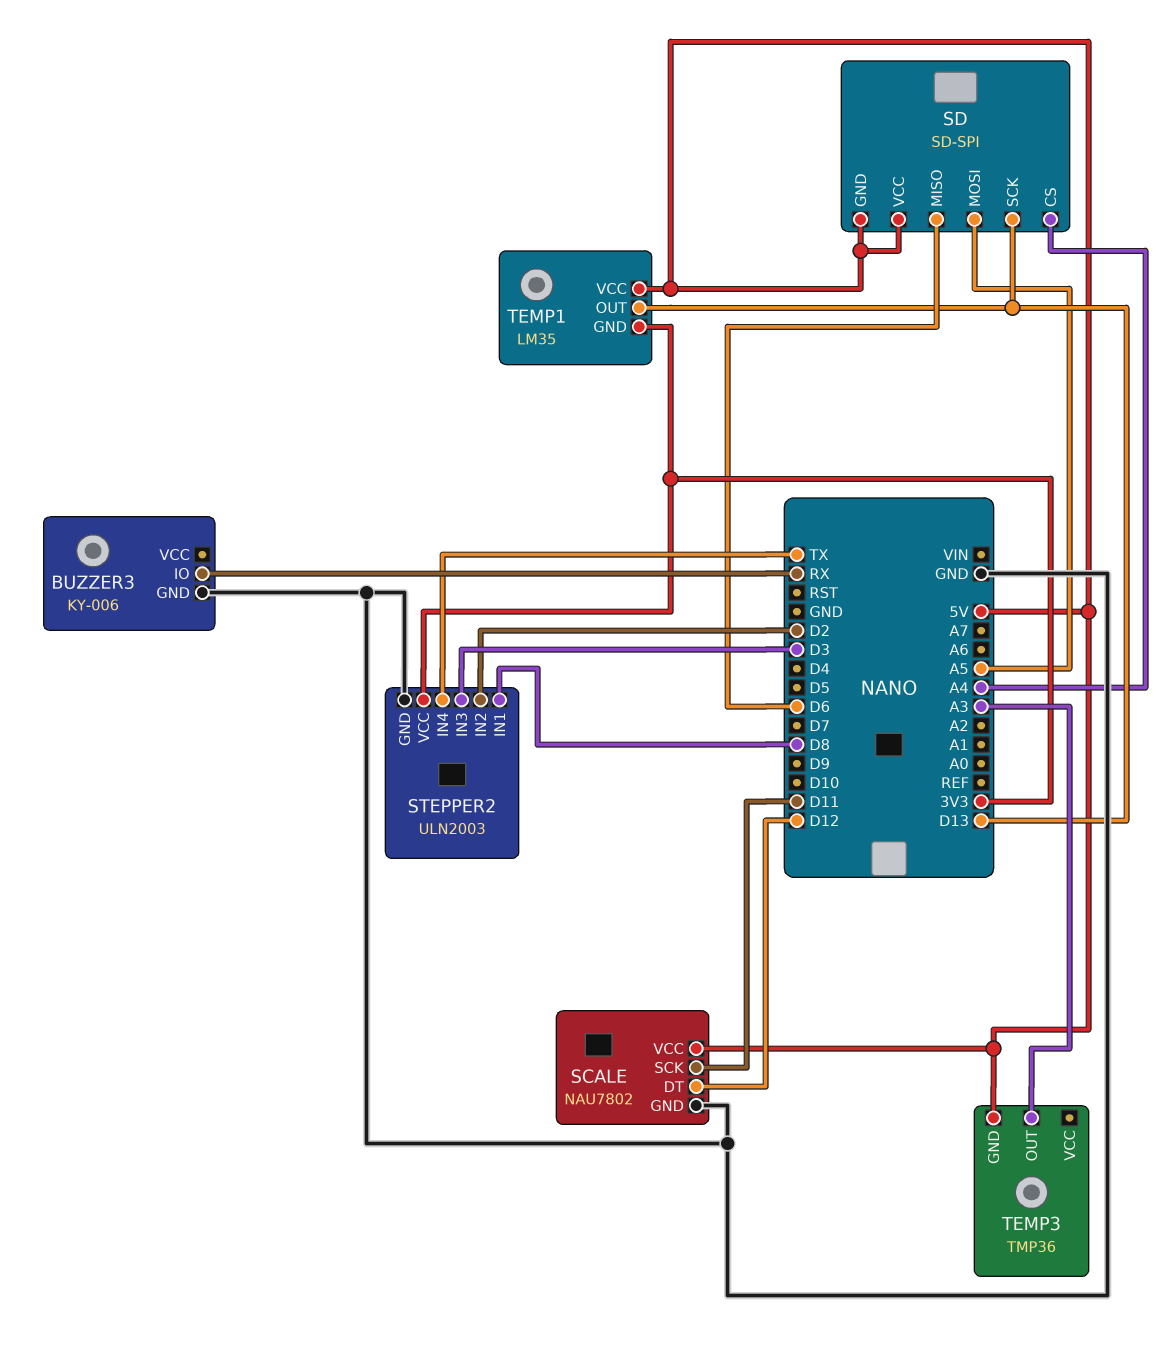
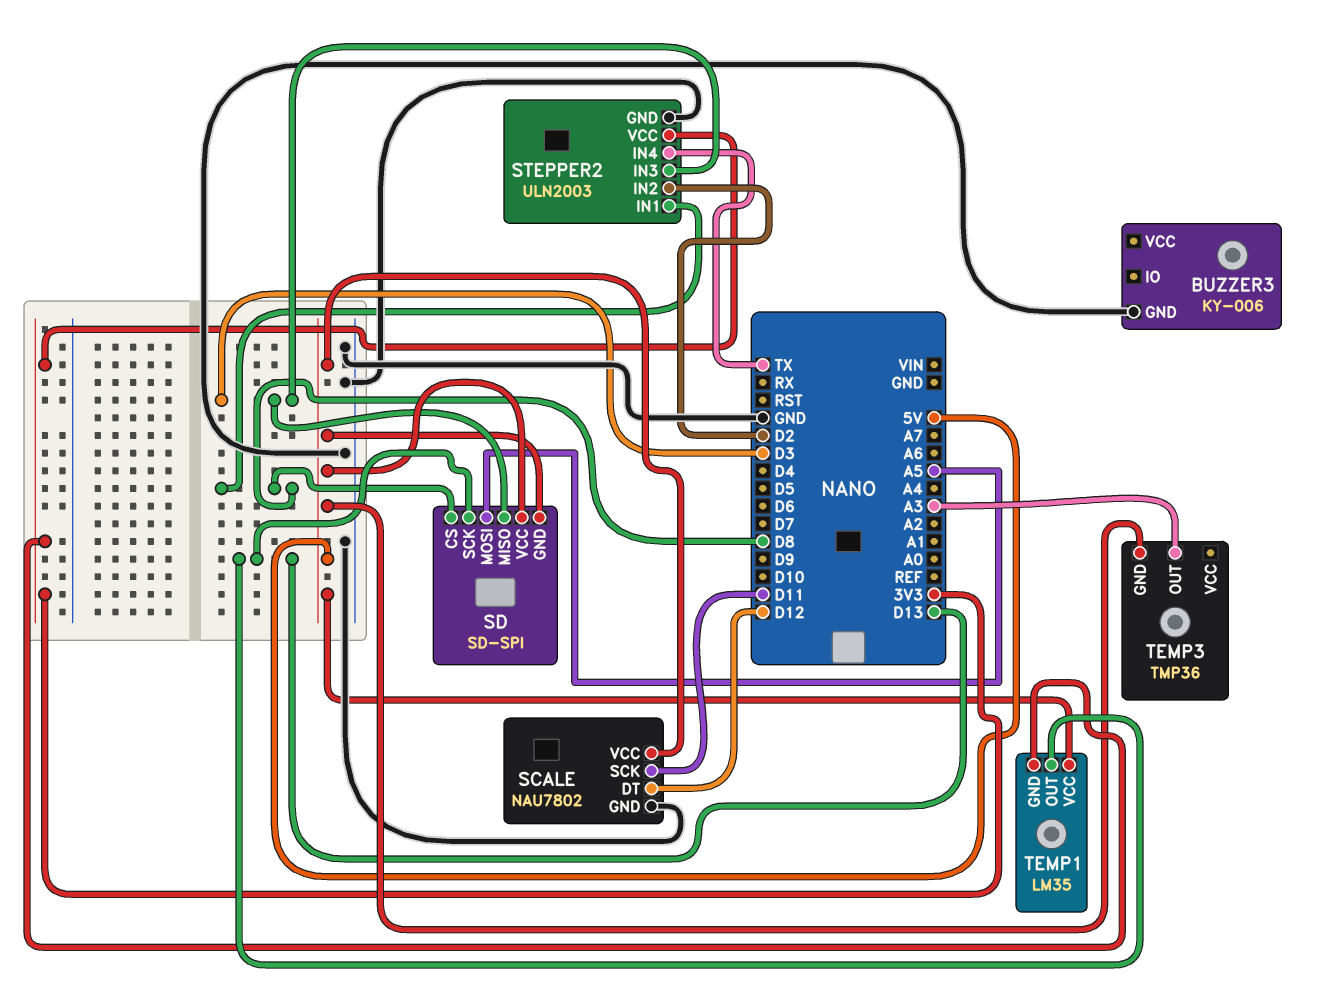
BUZZER3 pin IO: RX -> none
SD pin CS: A4 -> D8
SD pin MISO: D6 -> D3

